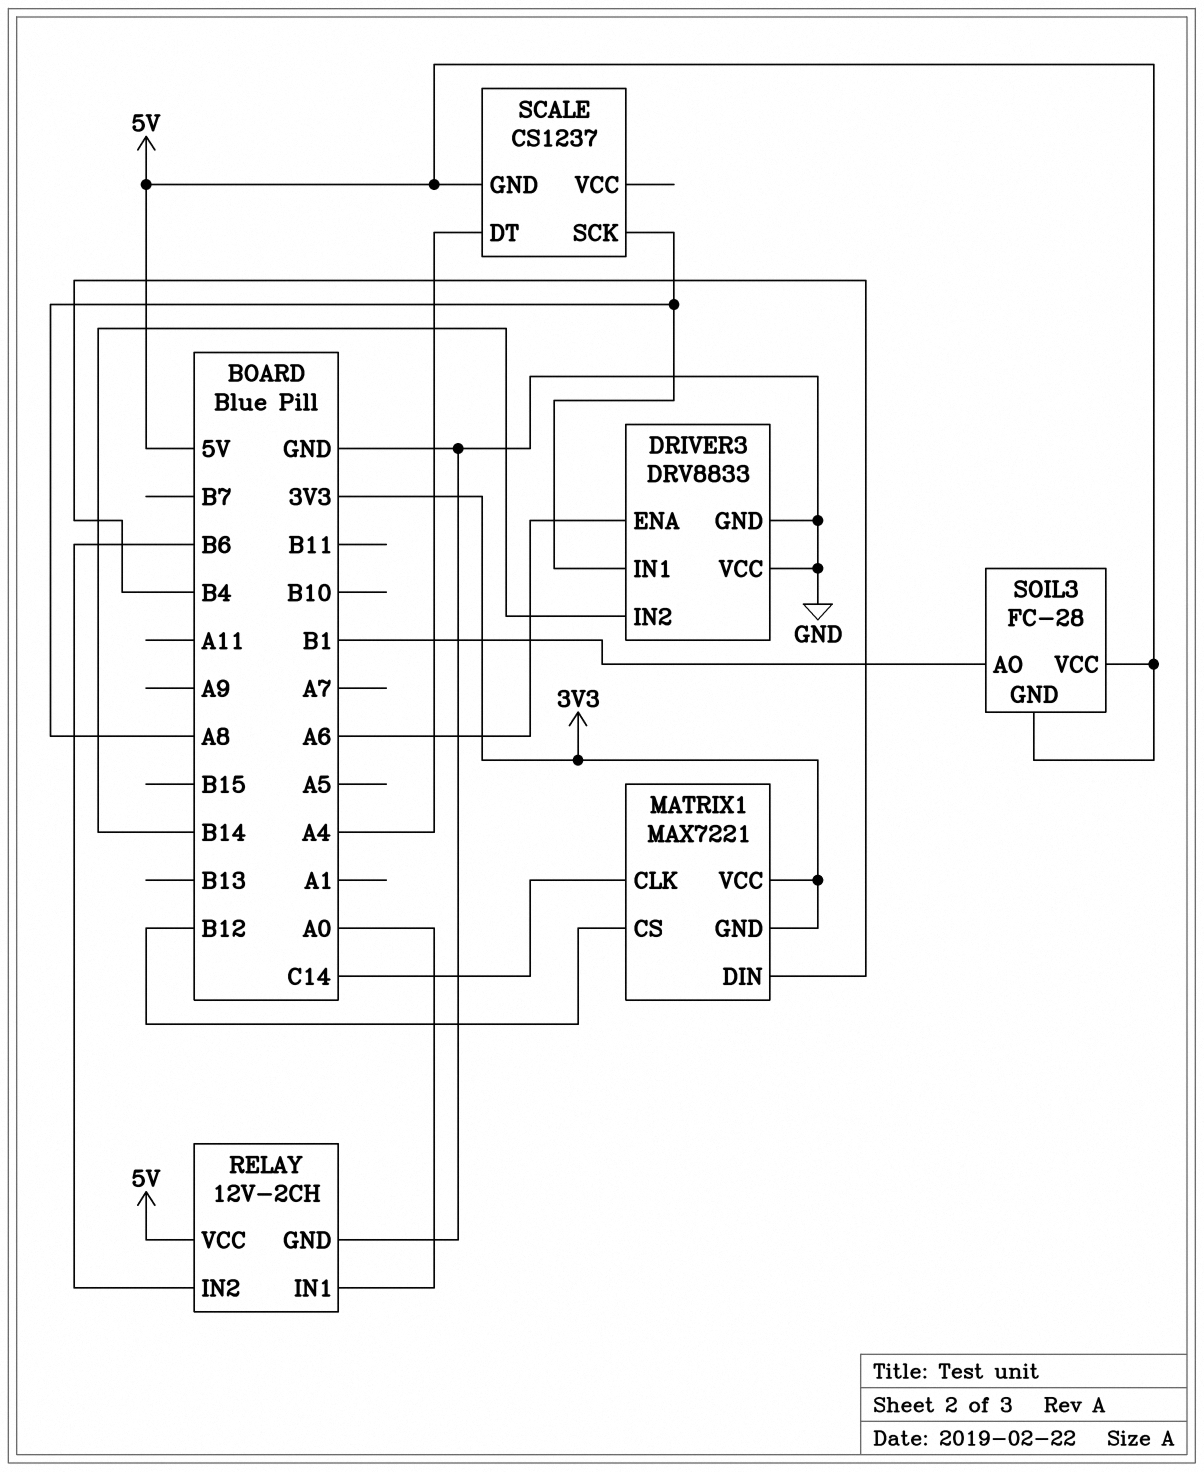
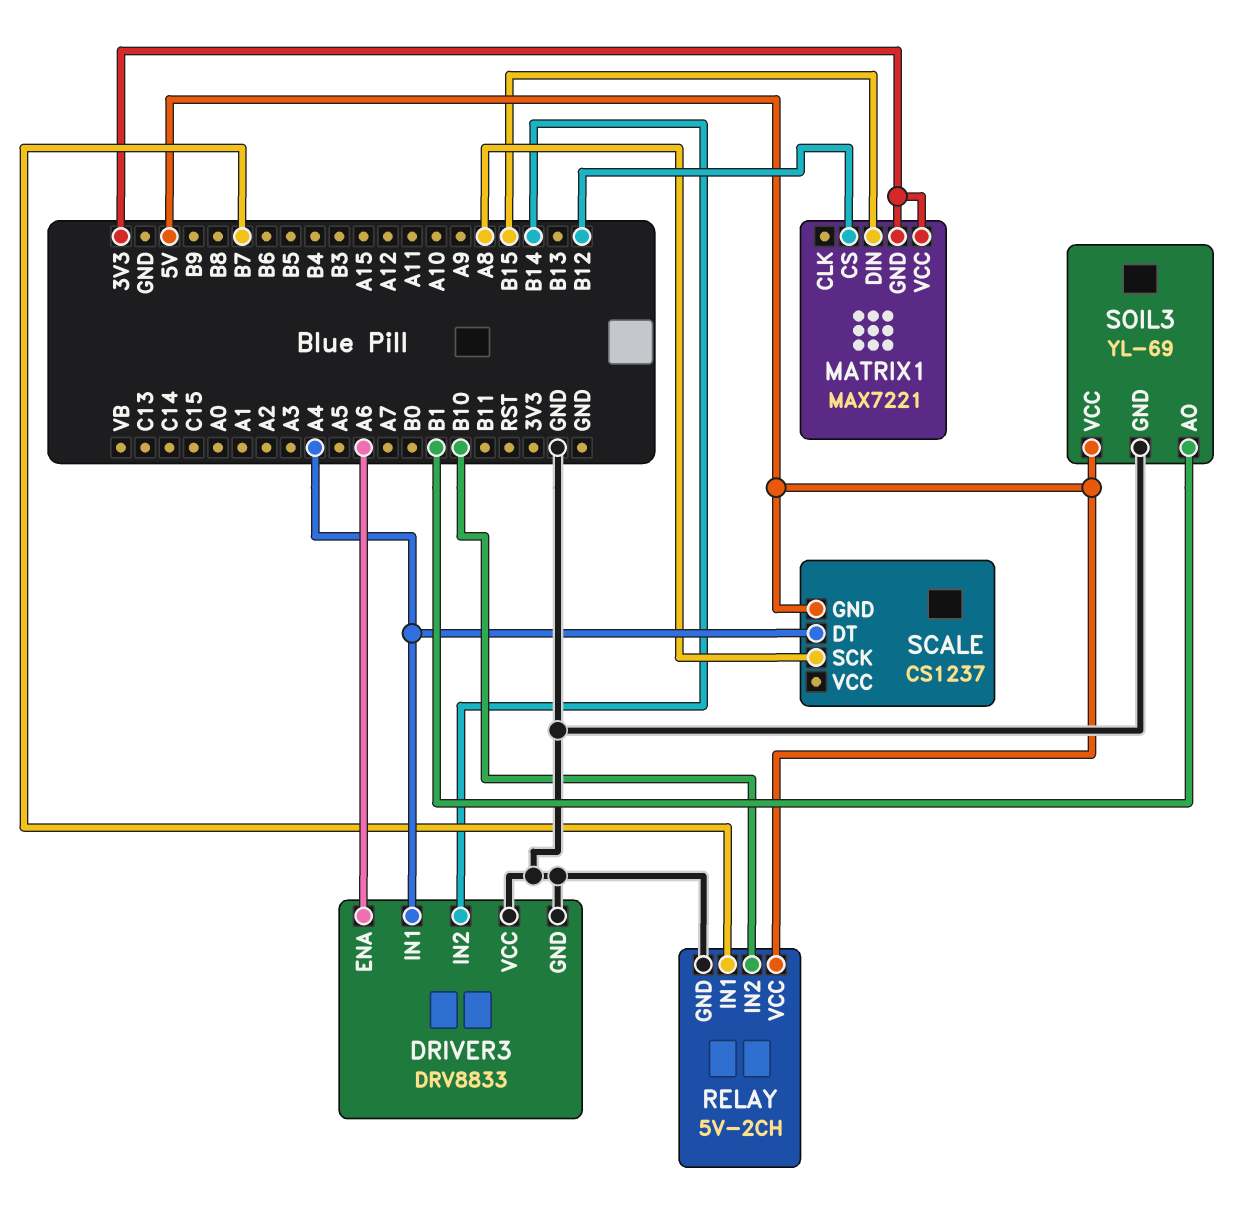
DRIVER3 pin IN1: A8 -> A4
MATRIX1 pin CLK: C14 -> none
MATRIX1 pin DIN: B4 -> B15
RELAY: 12V-2CH -> 5V-2CH
RELAY pin IN1: A0 -> B7
RELAY pin IN2: B6 -> B10
SOIL3: FC-28 -> YL-69
SOIL3 pin GND: 5V -> GND

